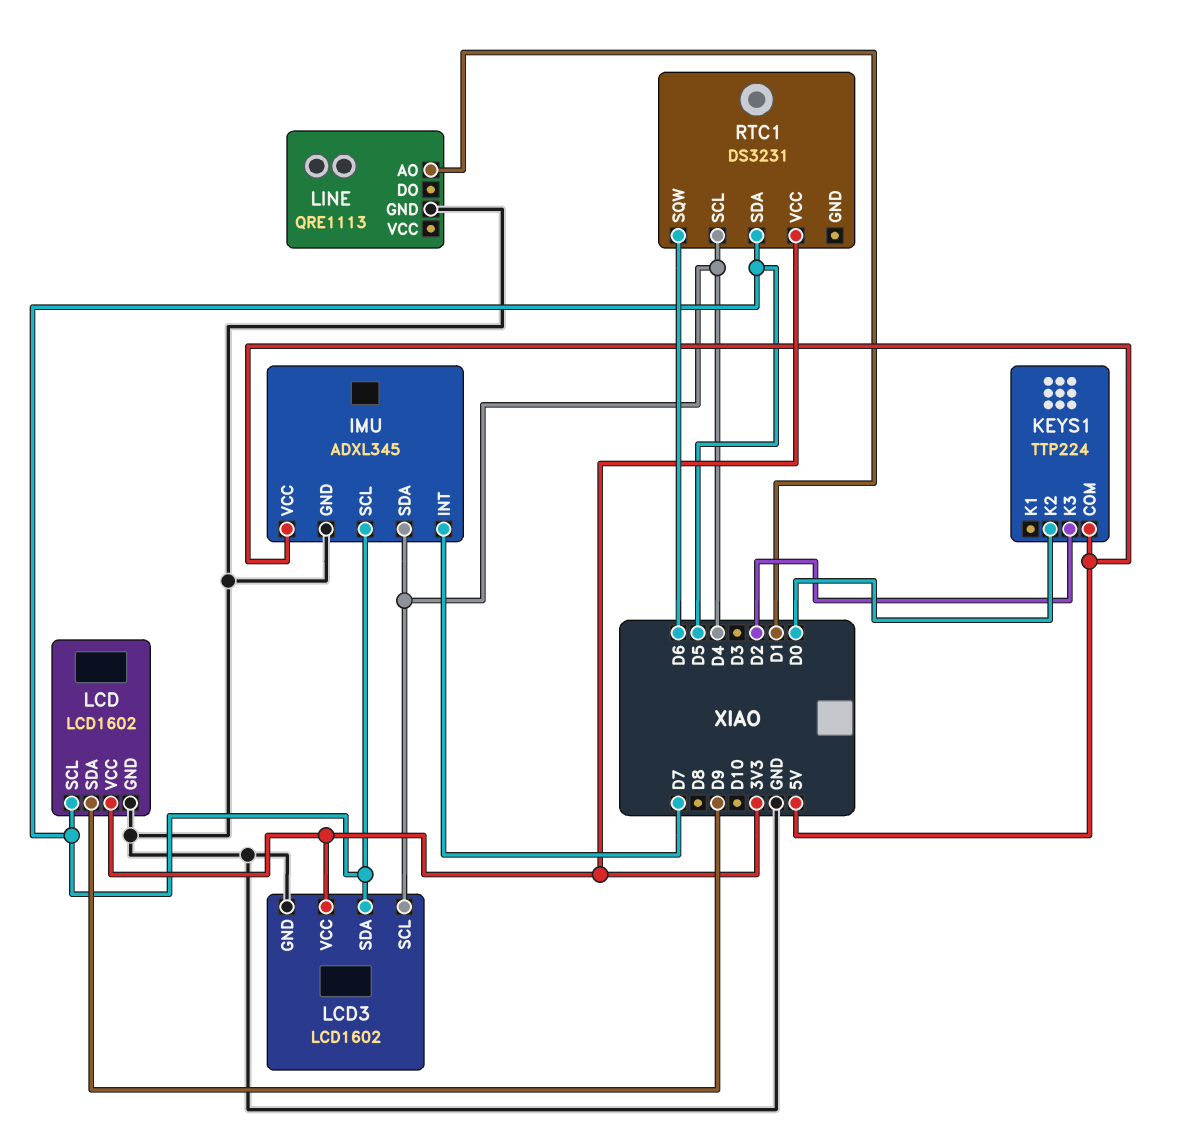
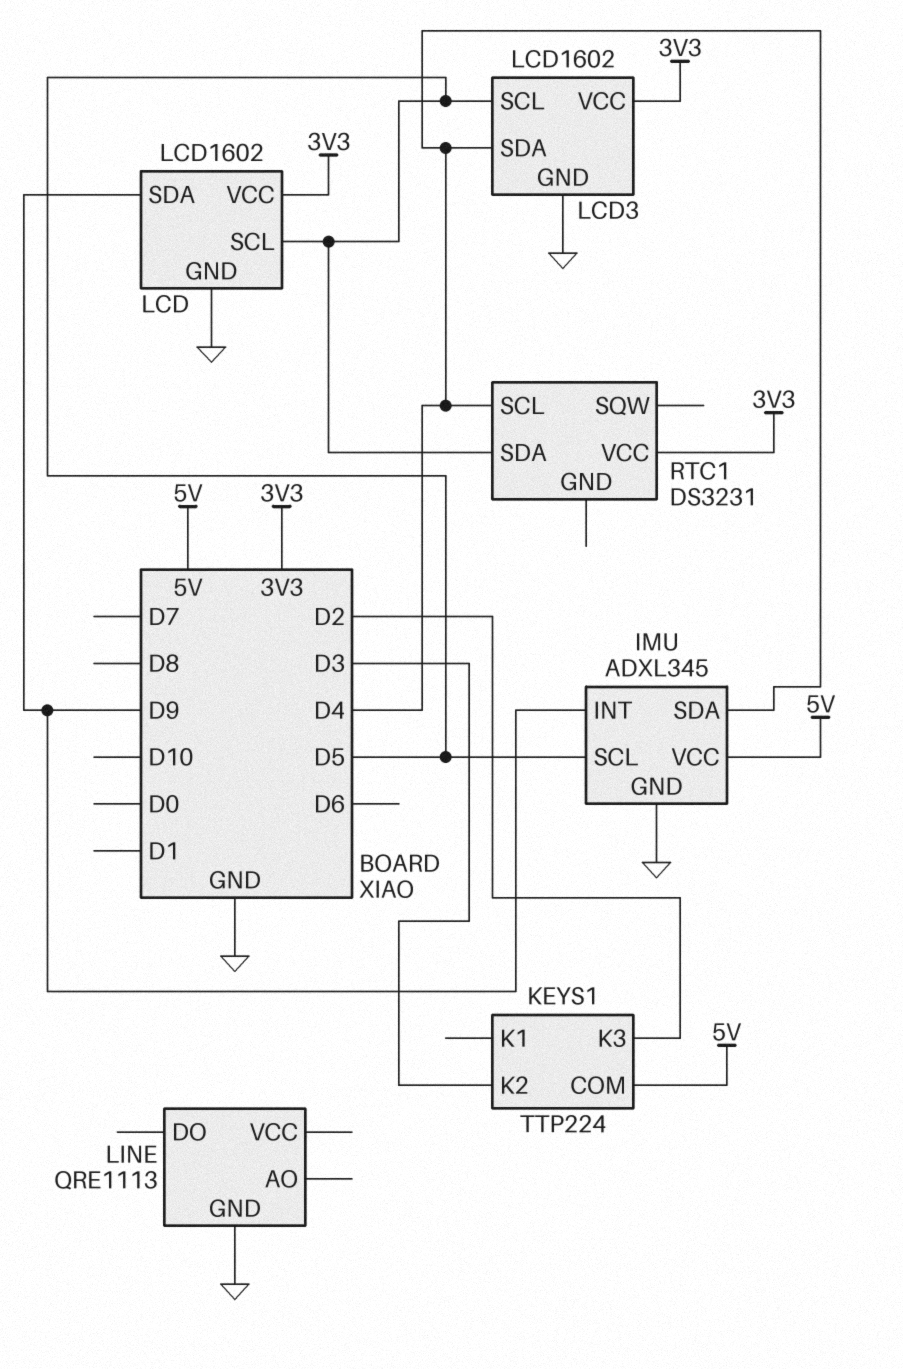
IMU pin INT: D7 -> D9
KEYS1 pin K2: D0 -> D3
LCD3 pin SCL: D4 -> D5
LCD3 pin SDA: D5 -> D4
LINE pin AO: D1 -> none
RTC1 pin SQW: D6 -> none

